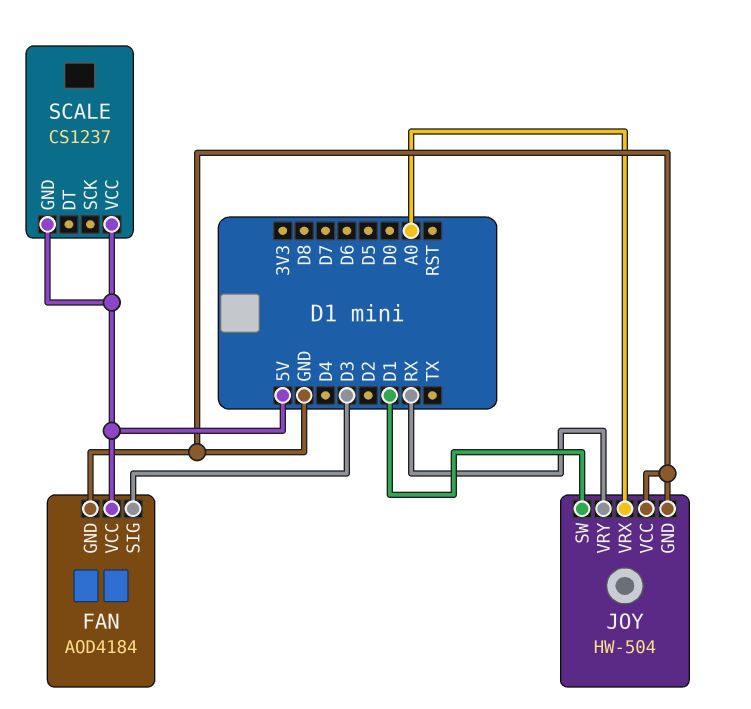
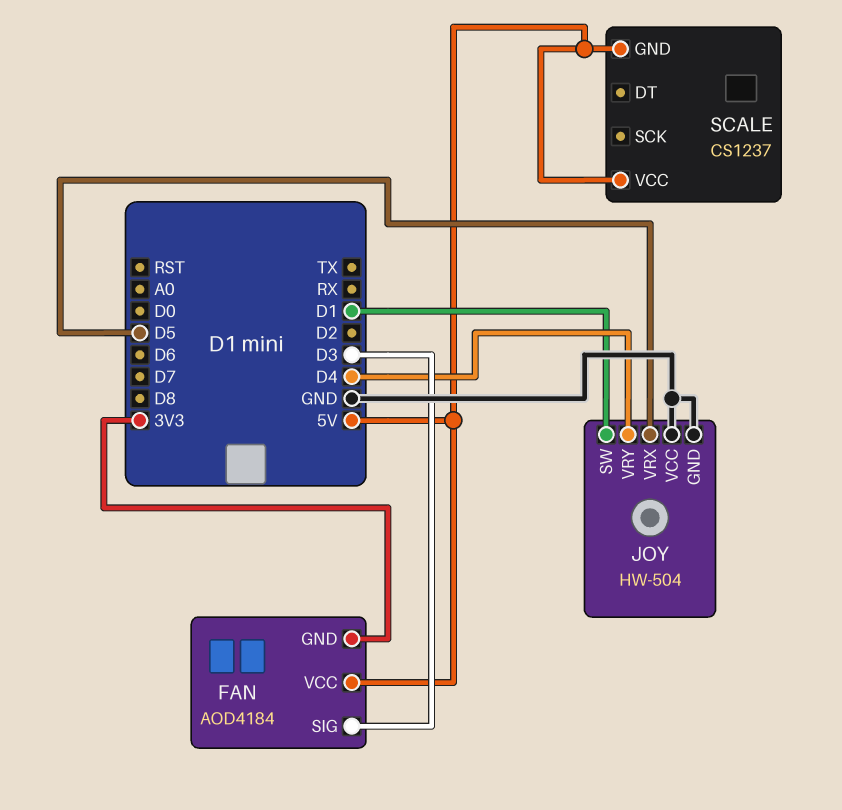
FAN pin GND: GND -> 3V3
JOY pin VRX: A0 -> D5
JOY pin VRY: RX -> D4

